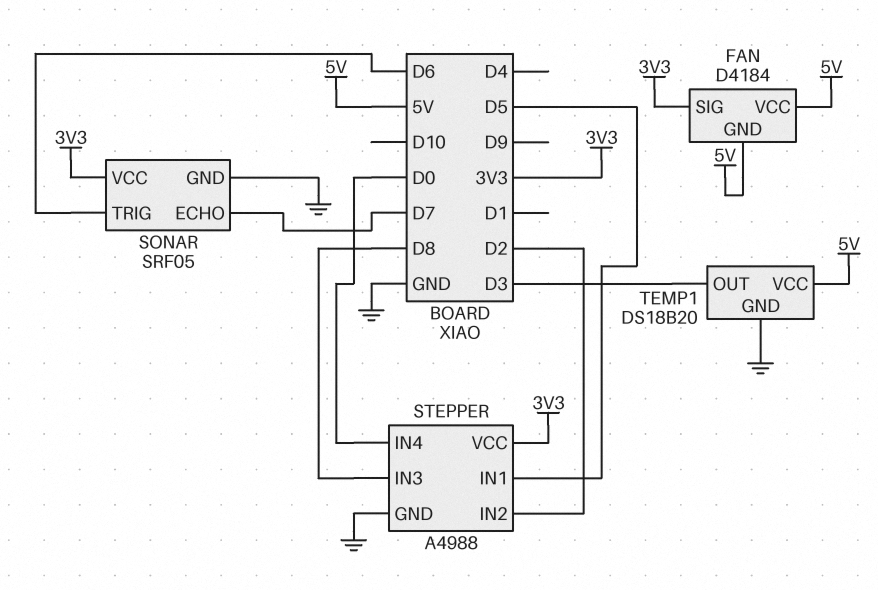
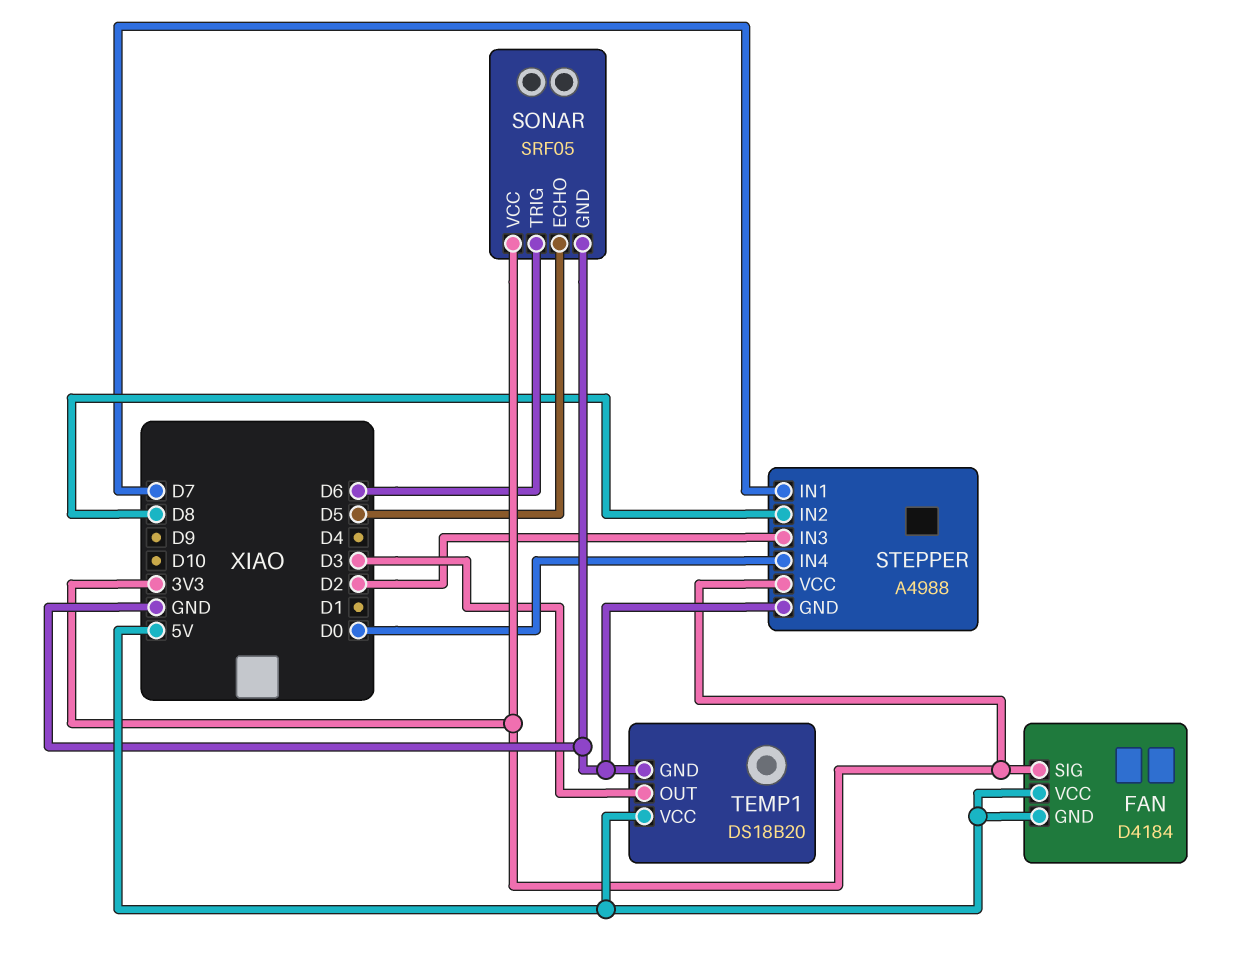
SONAR pin ECHO: D7 -> D5
STEPPER pin IN1: D5 -> D7
STEPPER pin IN2: D2 -> D8
STEPPER pin IN3: D8 -> D2

